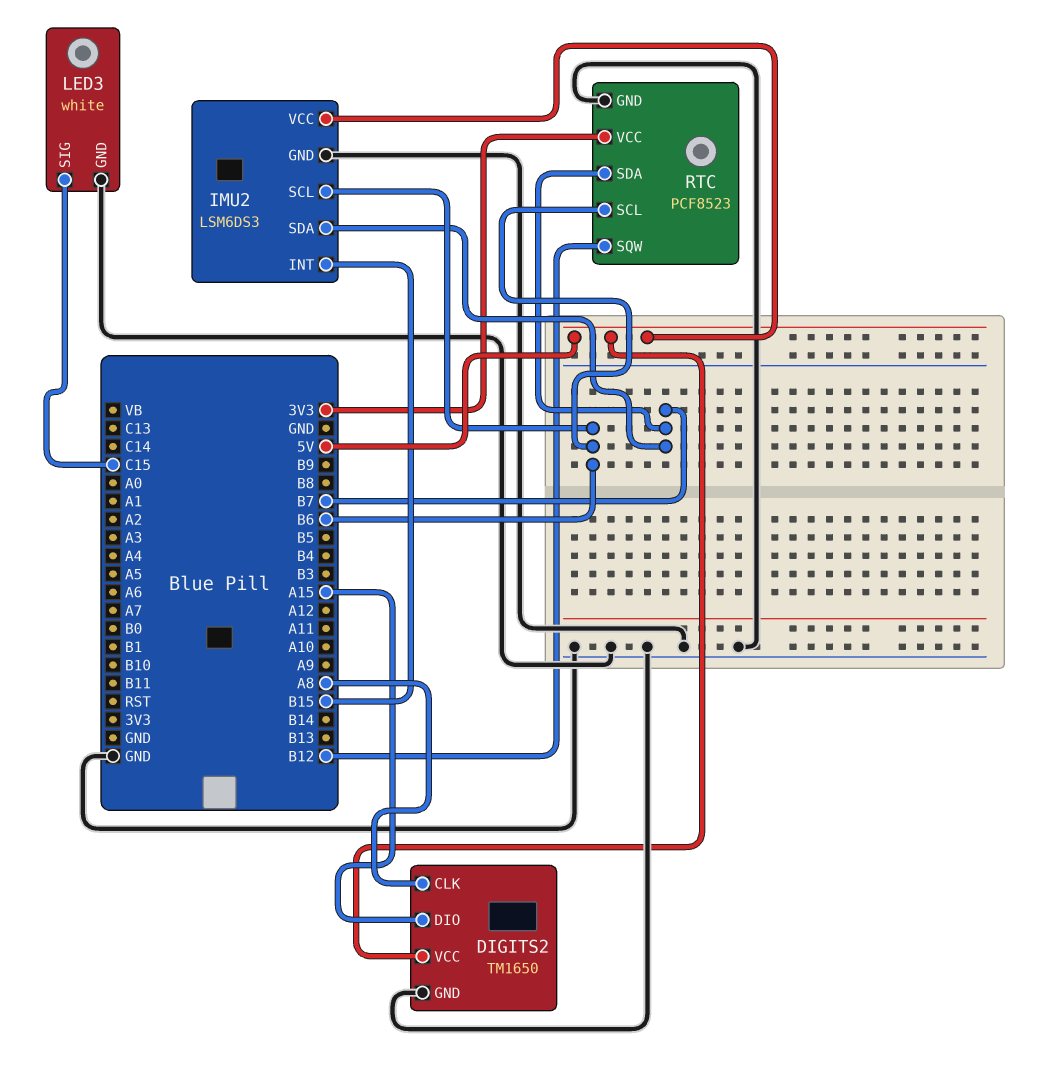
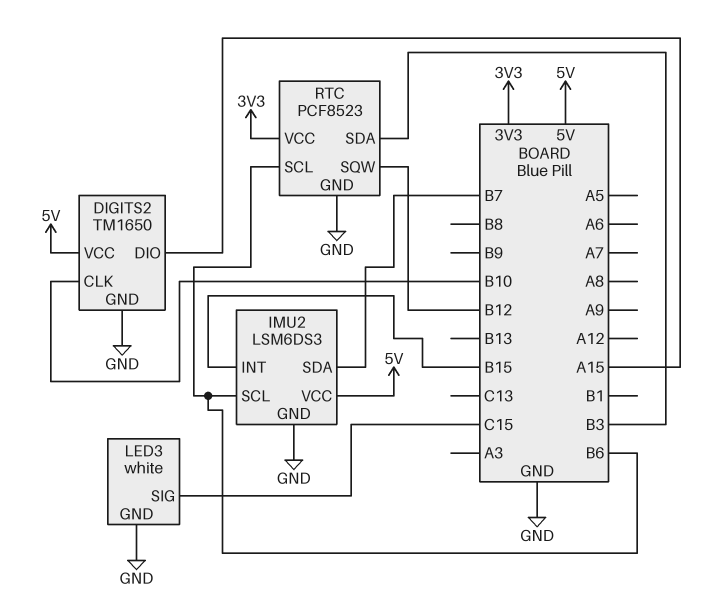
DIGITS2 pin CLK: A8 -> B10
RTC pin SDA: B7 -> B3

